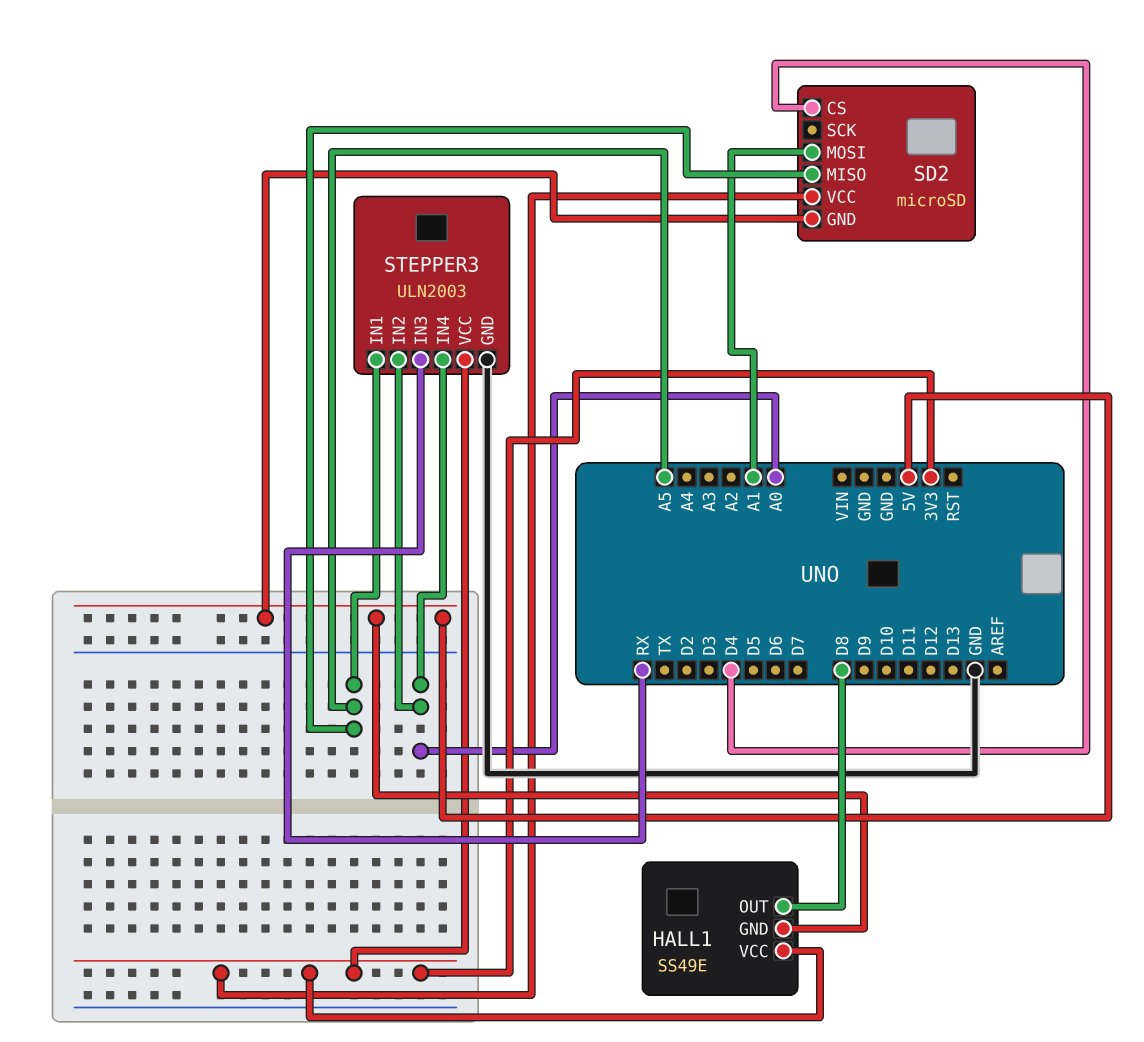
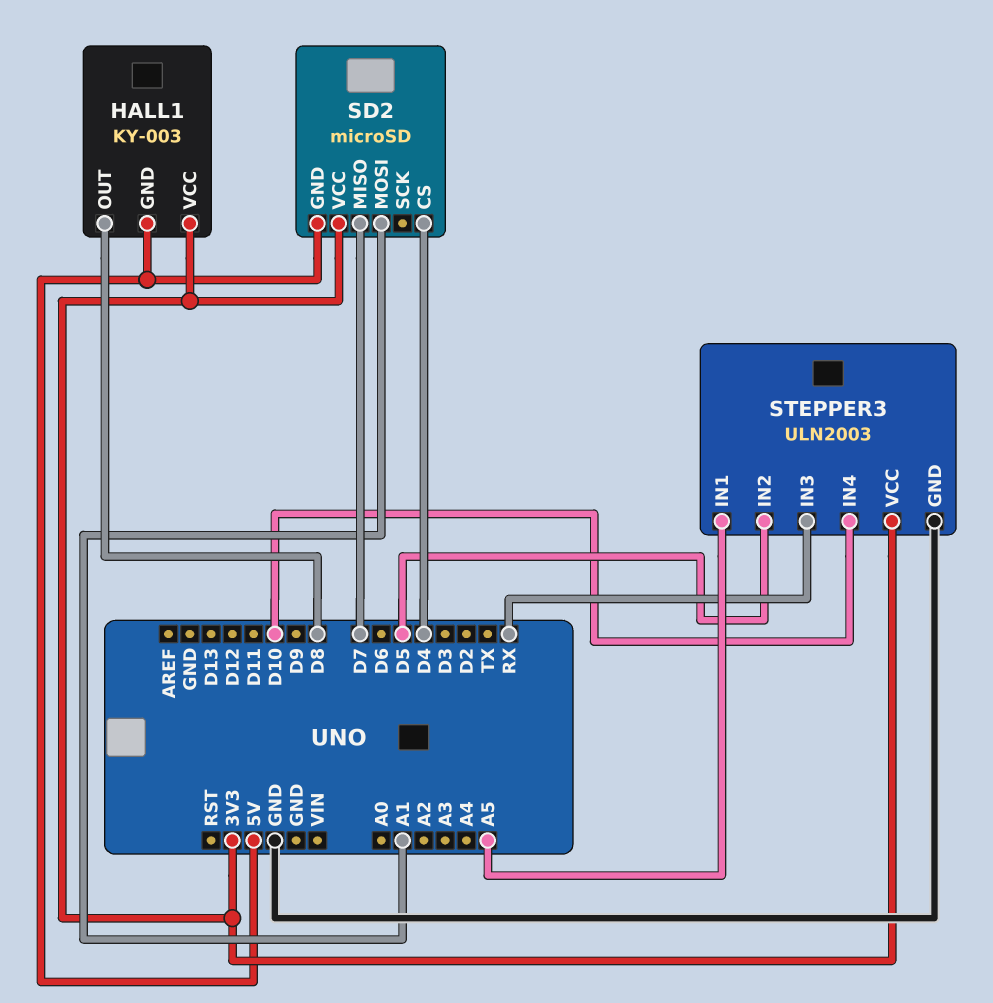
HALL1: SS49E -> KY-003
SD2 pin MISO: A5 -> D7
STEPPER3 pin IN2: A0 -> D5
STEPPER3 pin IN4: A0 -> D10

